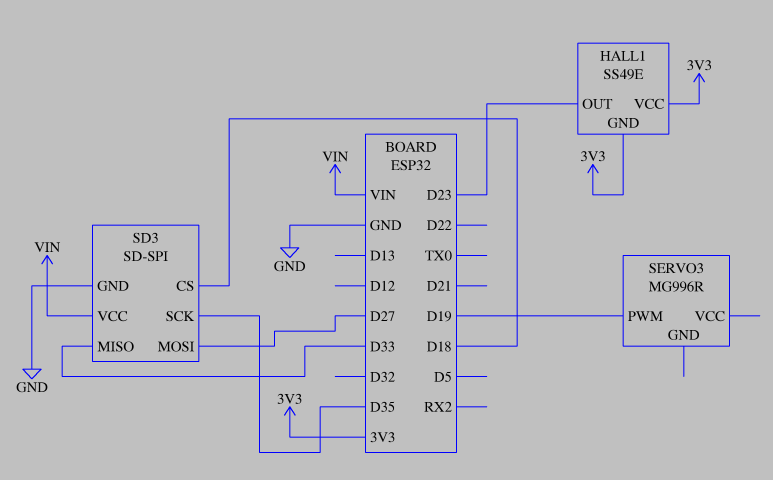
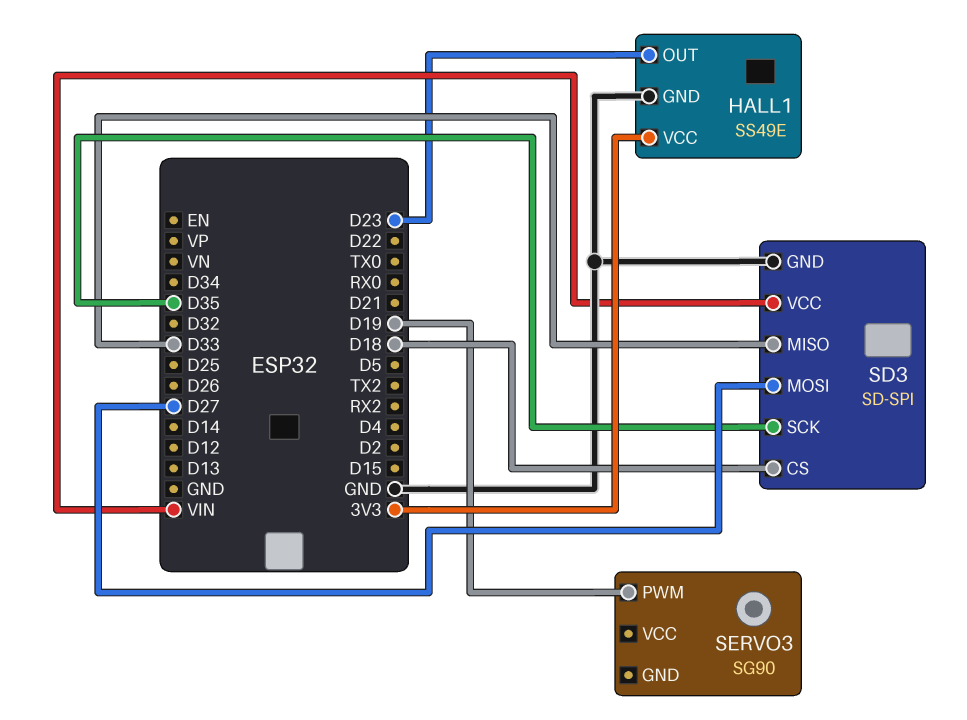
HALL1 pin GND: 3V3 -> GND
SERVO3: MG996R -> SG90

